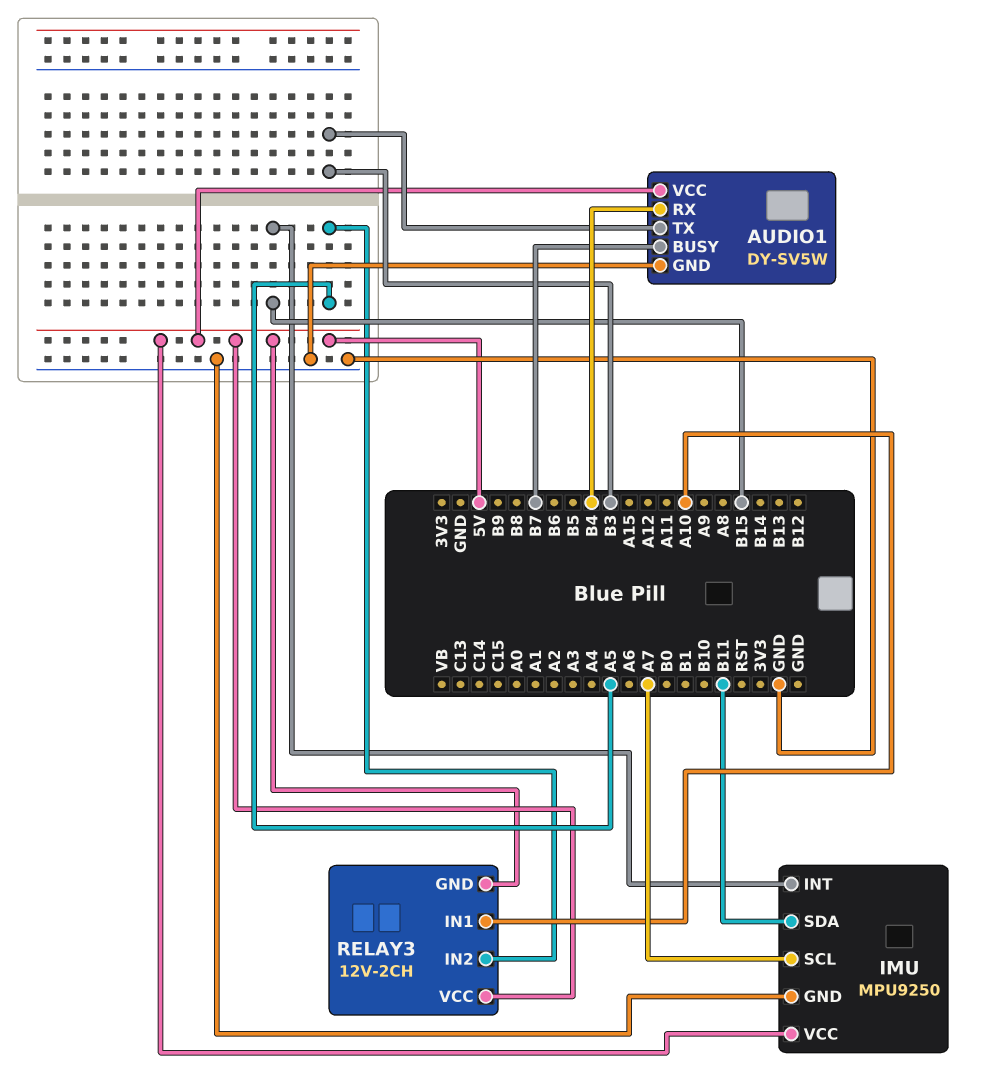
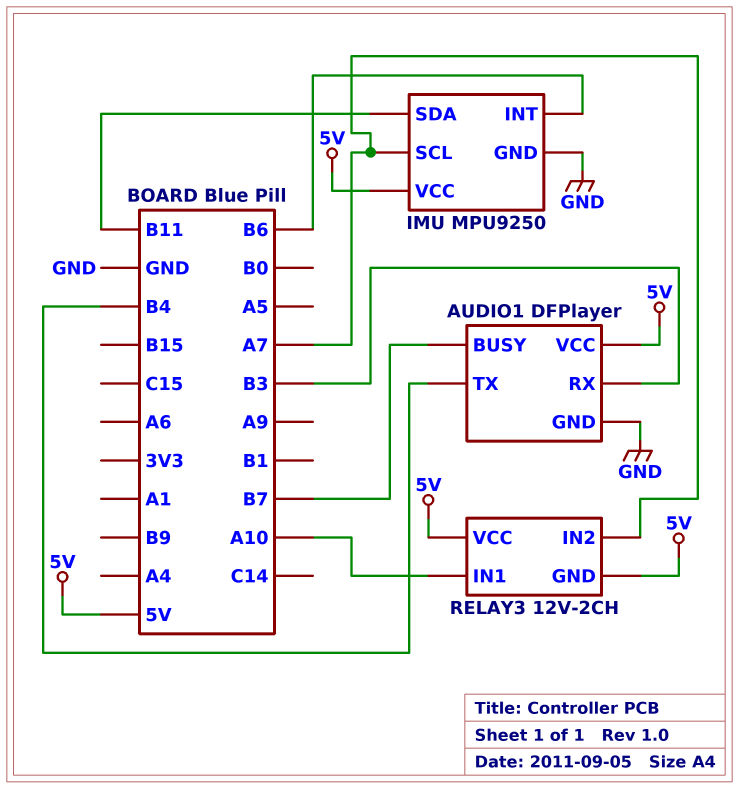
AUDIO1: DY-SV5W -> DFPlayer
AUDIO1 pin RX: B4 -> B3
AUDIO1 pin TX: B3 -> B4
IMU pin INT: B15 -> B6
RELAY3 pin IN2: A5 -> A7

